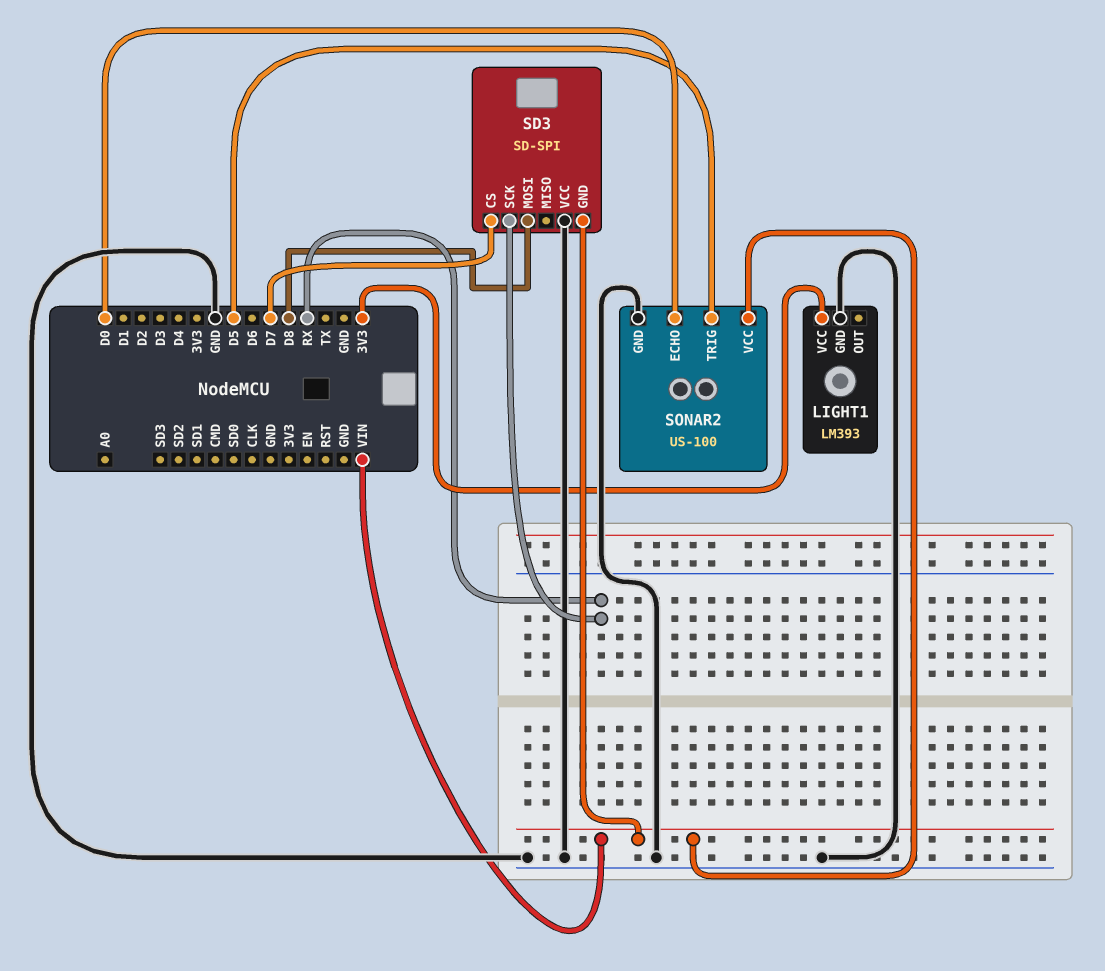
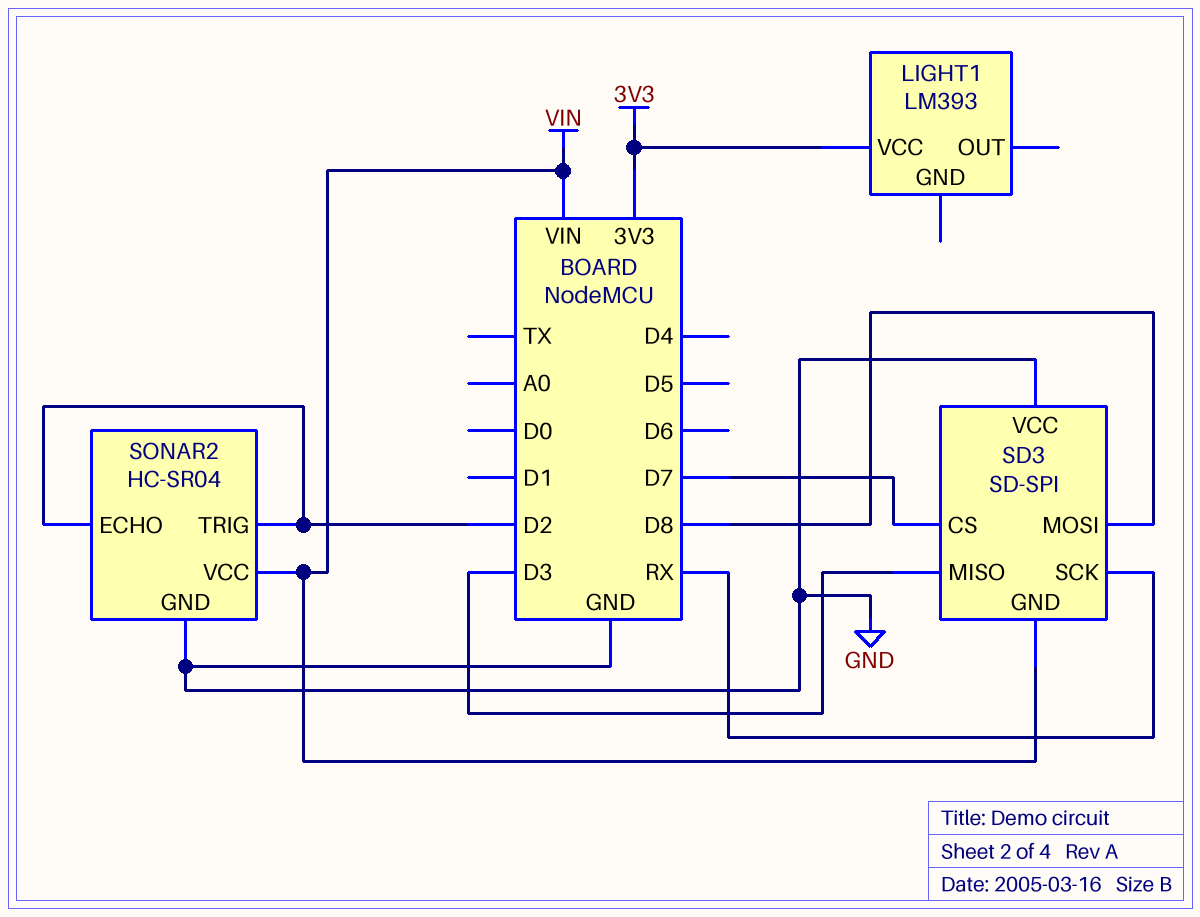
LIGHT1 pin GND: GND -> none
SD3 pin MISO: none -> D3
SONAR2: US-100 -> HC-SR04
SONAR2 pin ECHO: D0 -> D2
SONAR2 pin TRIG: D5 -> D2

